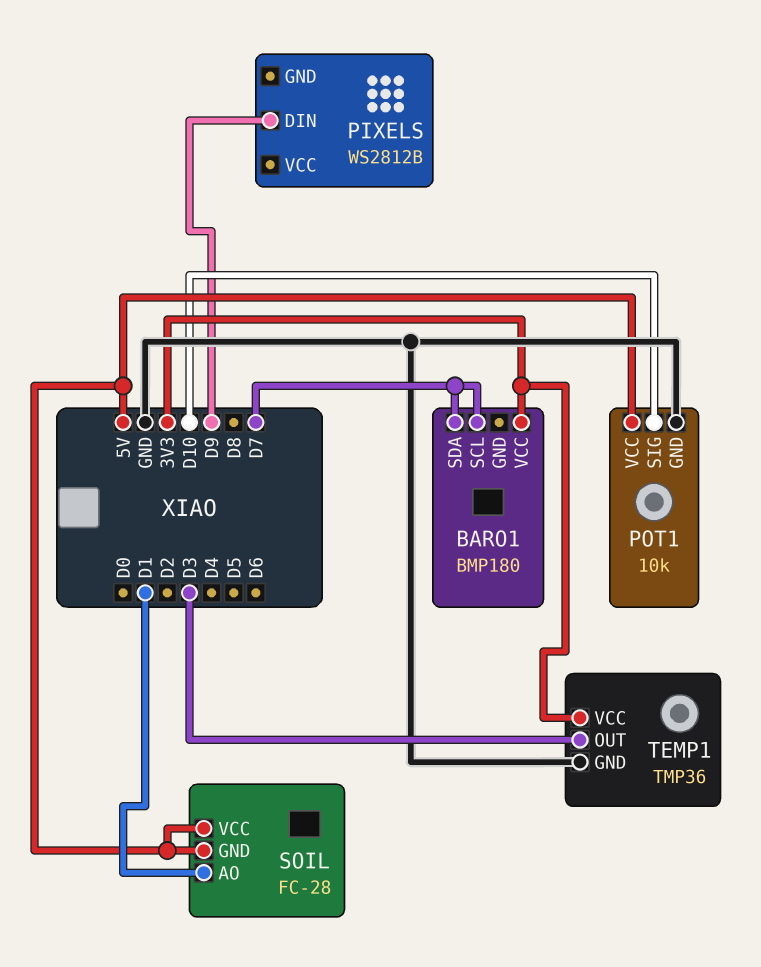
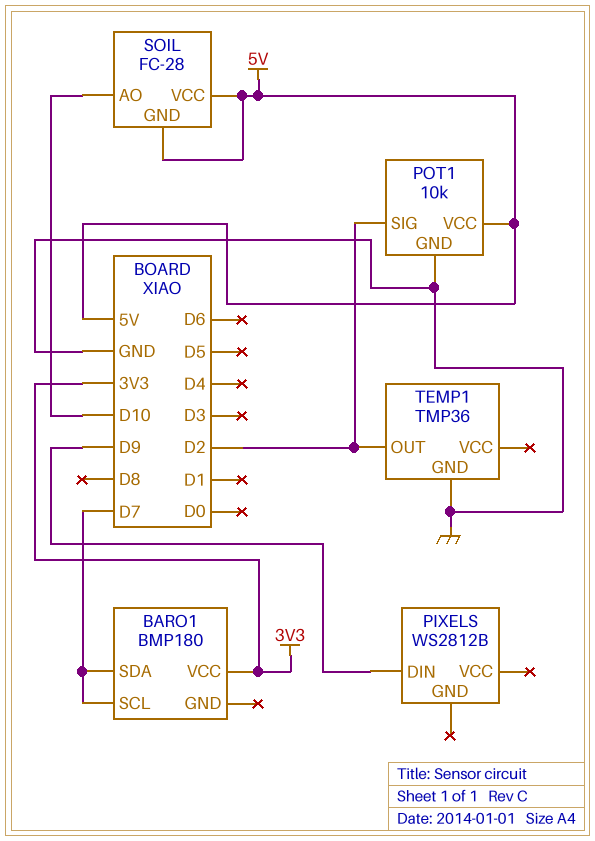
POT1 pin SIG: D10 -> D2
SOIL pin AO: D1 -> D10
TEMP1 pin OUT: D3 -> D2
TEMP1 pin VCC: 3V3 -> none

